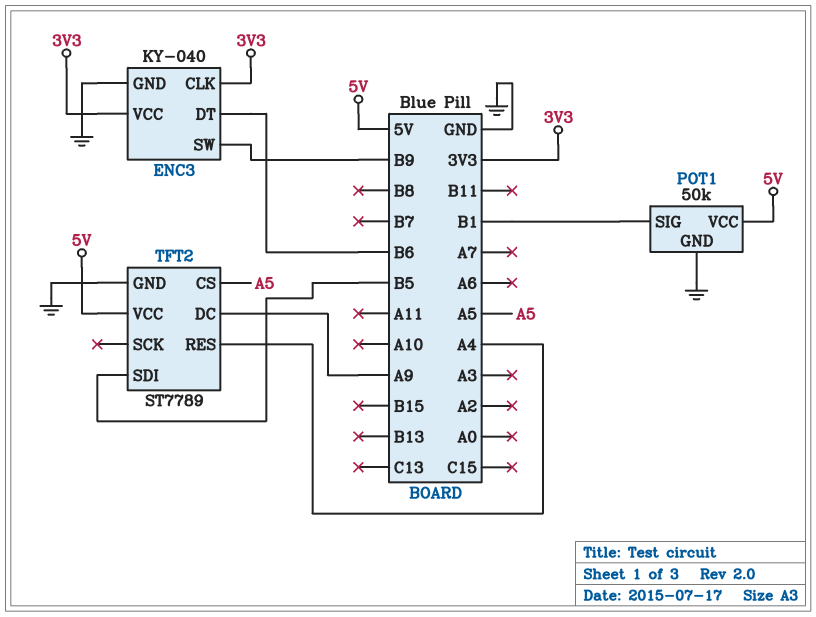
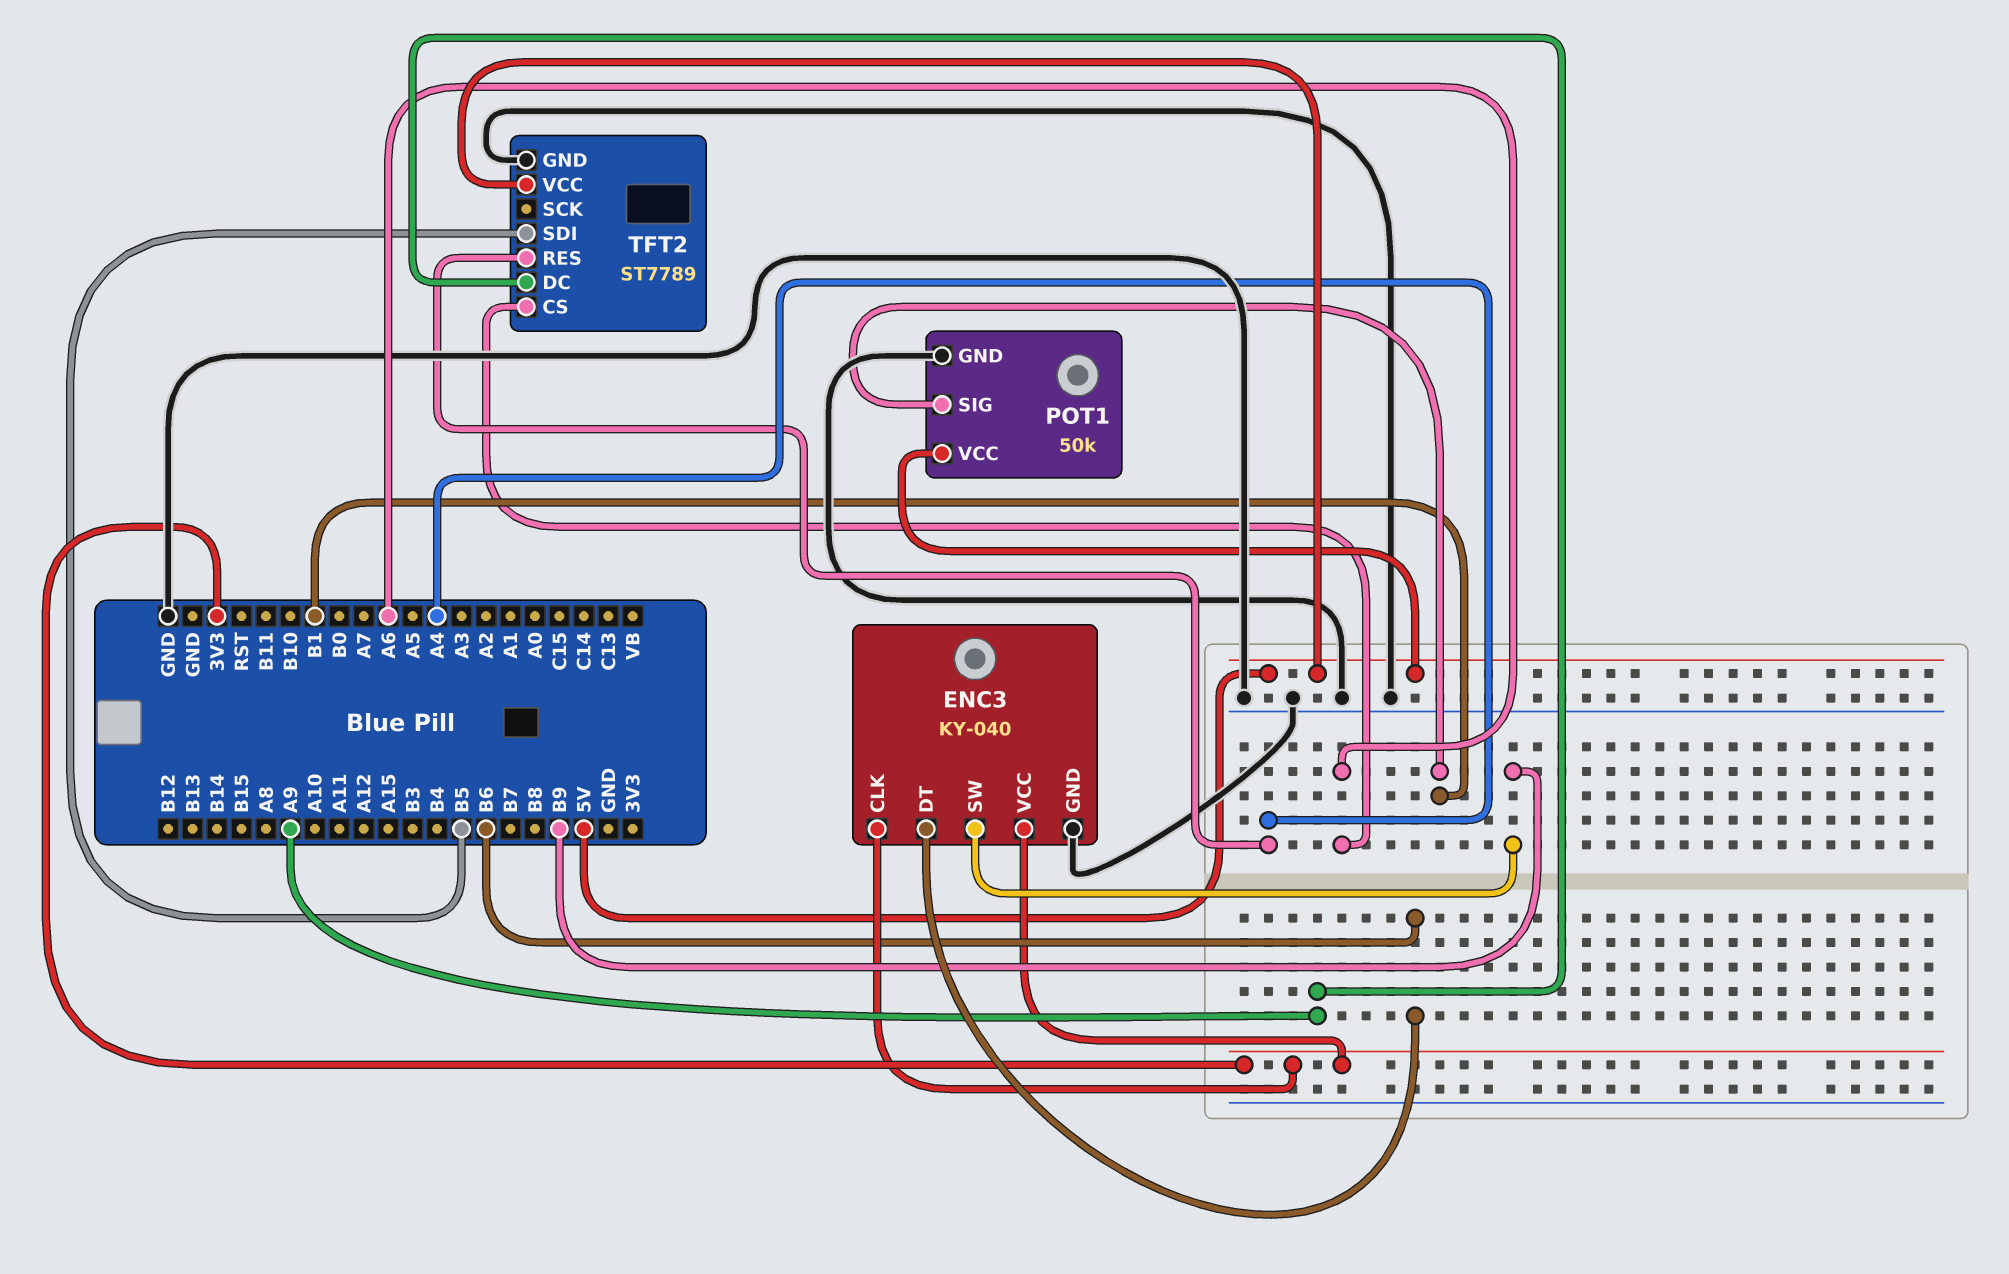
TFT2 pin CS: A5 -> A6

